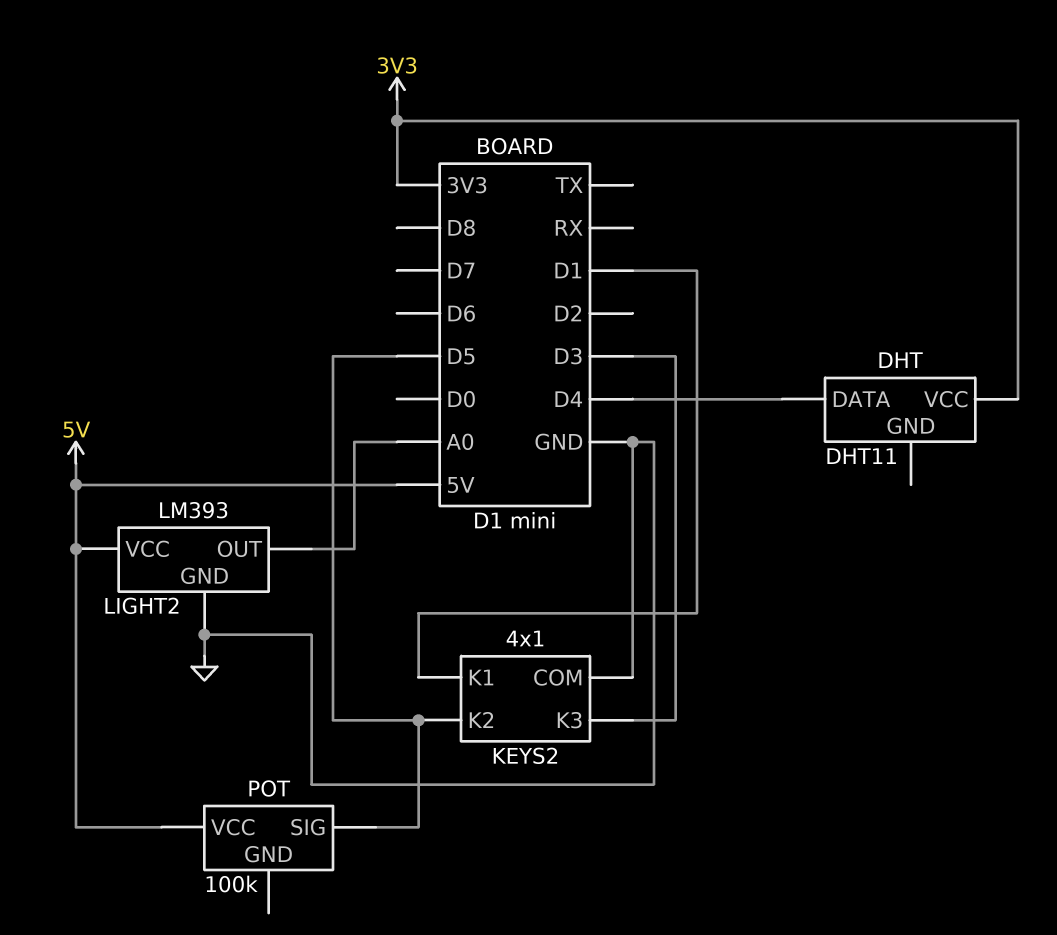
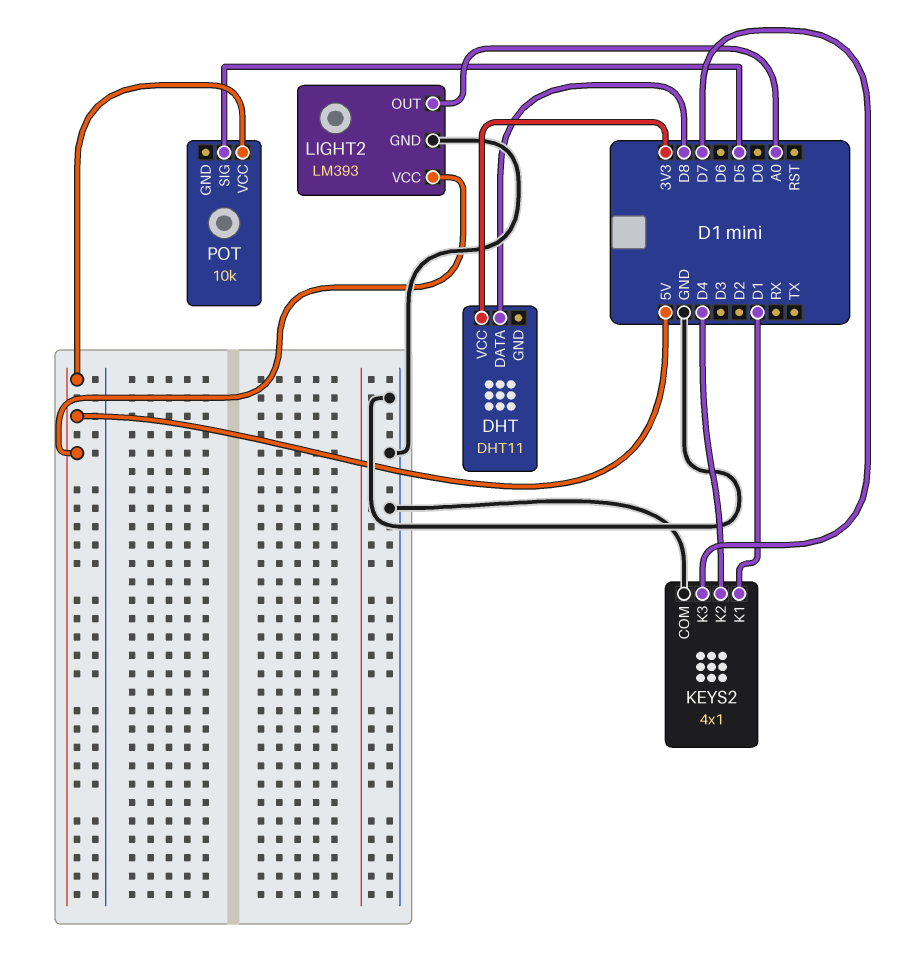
DHT pin DATA: D4 -> D8
KEYS2 pin K2: D5 -> D4
KEYS2 pin K3: D3 -> D7
POT: 100k -> 10k

